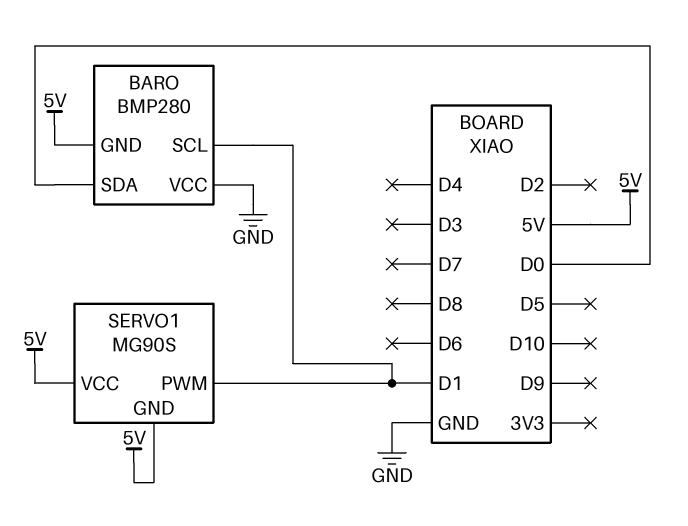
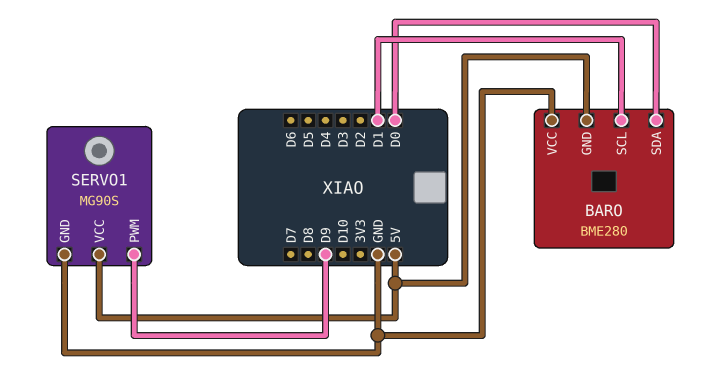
BARO: BMP280 -> BME280
SERVO1 pin GND: 5V -> GND
SERVO1 pin PWM: D1 -> D9

